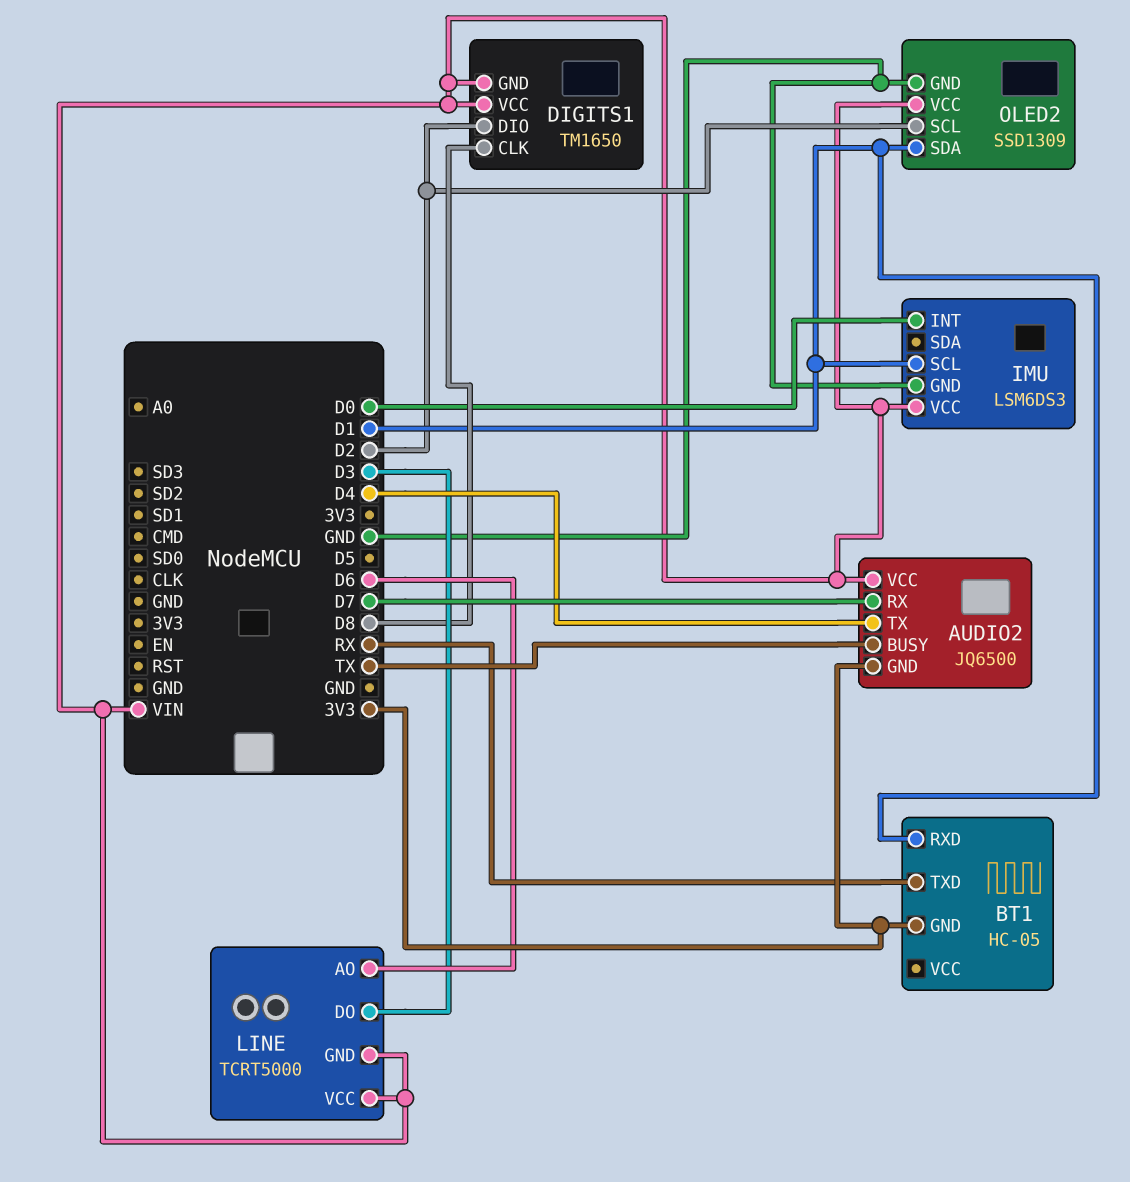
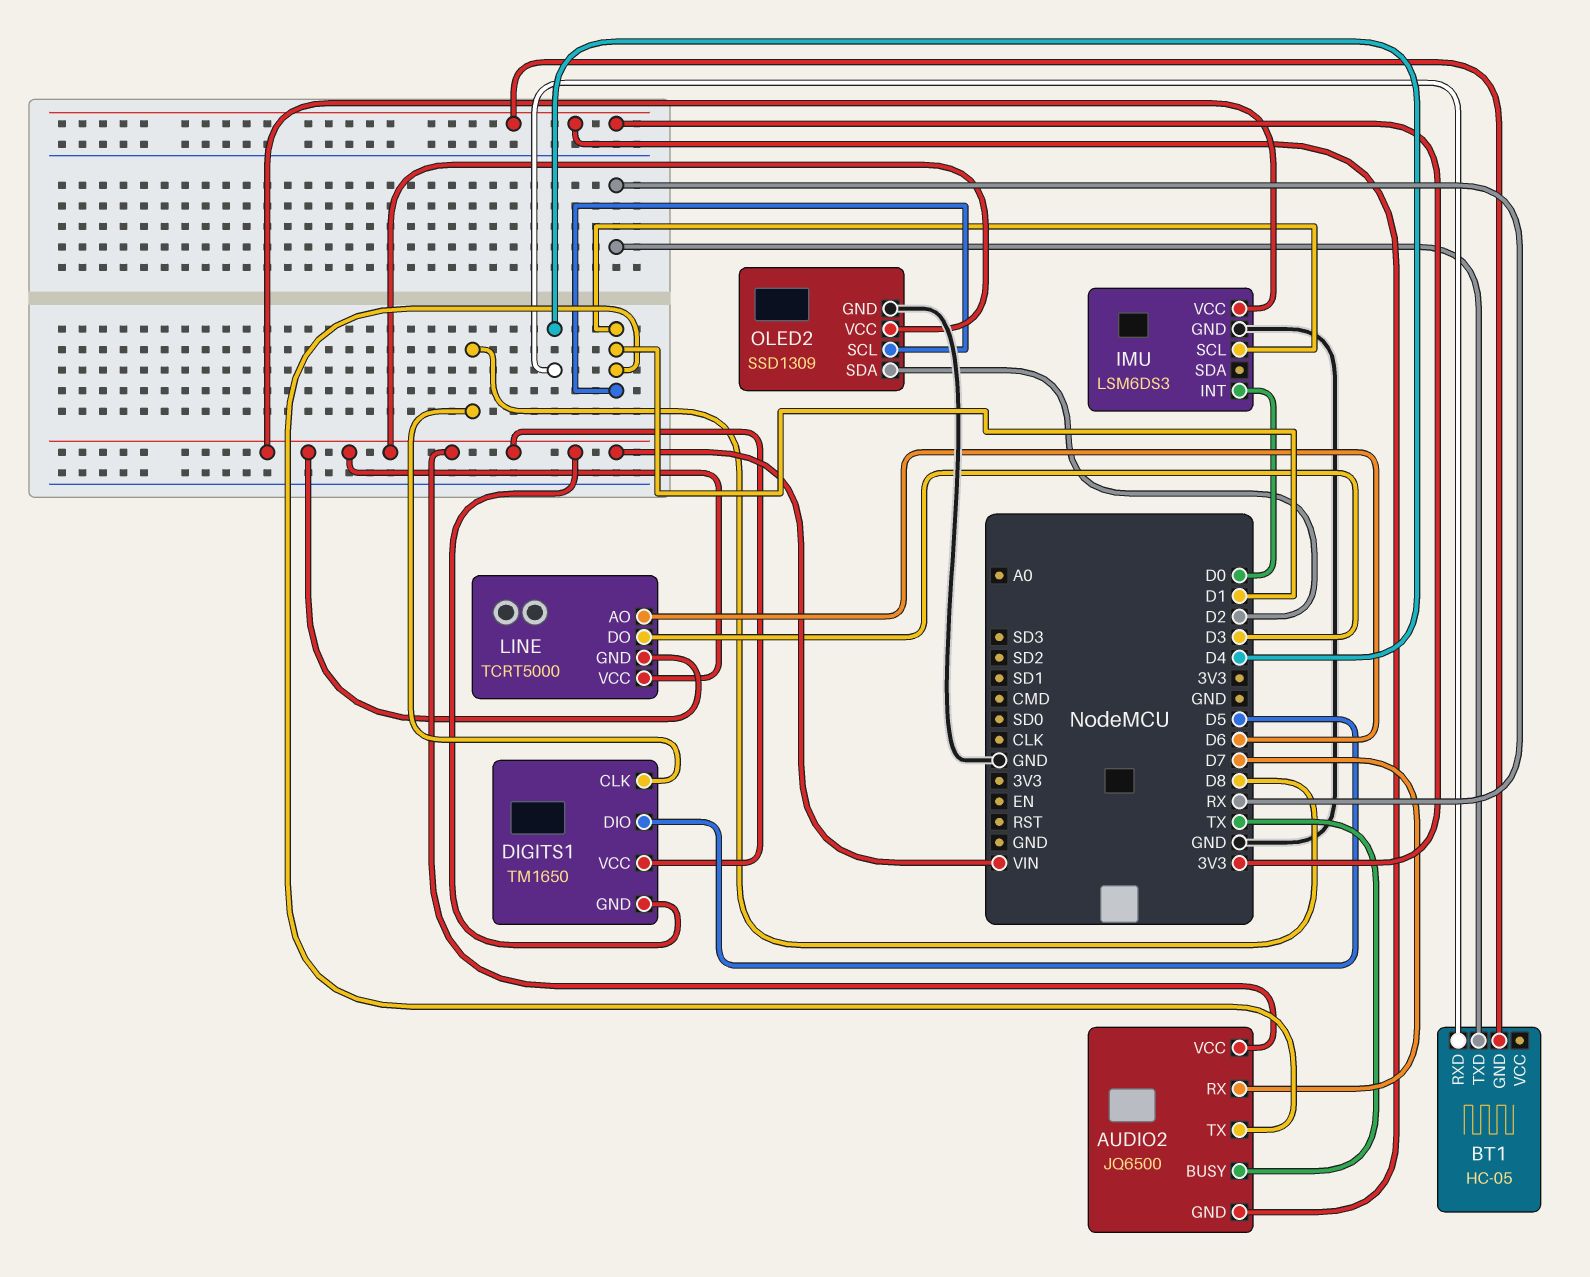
AUDIO2 pin TX: D4 -> D1
BT1 pin RXD: D1 -> D4
DIGITS1 pin DIO: D2 -> D5
OLED2 pin SCL: D2 -> D1
OLED2 pin SDA: D1 -> D2

